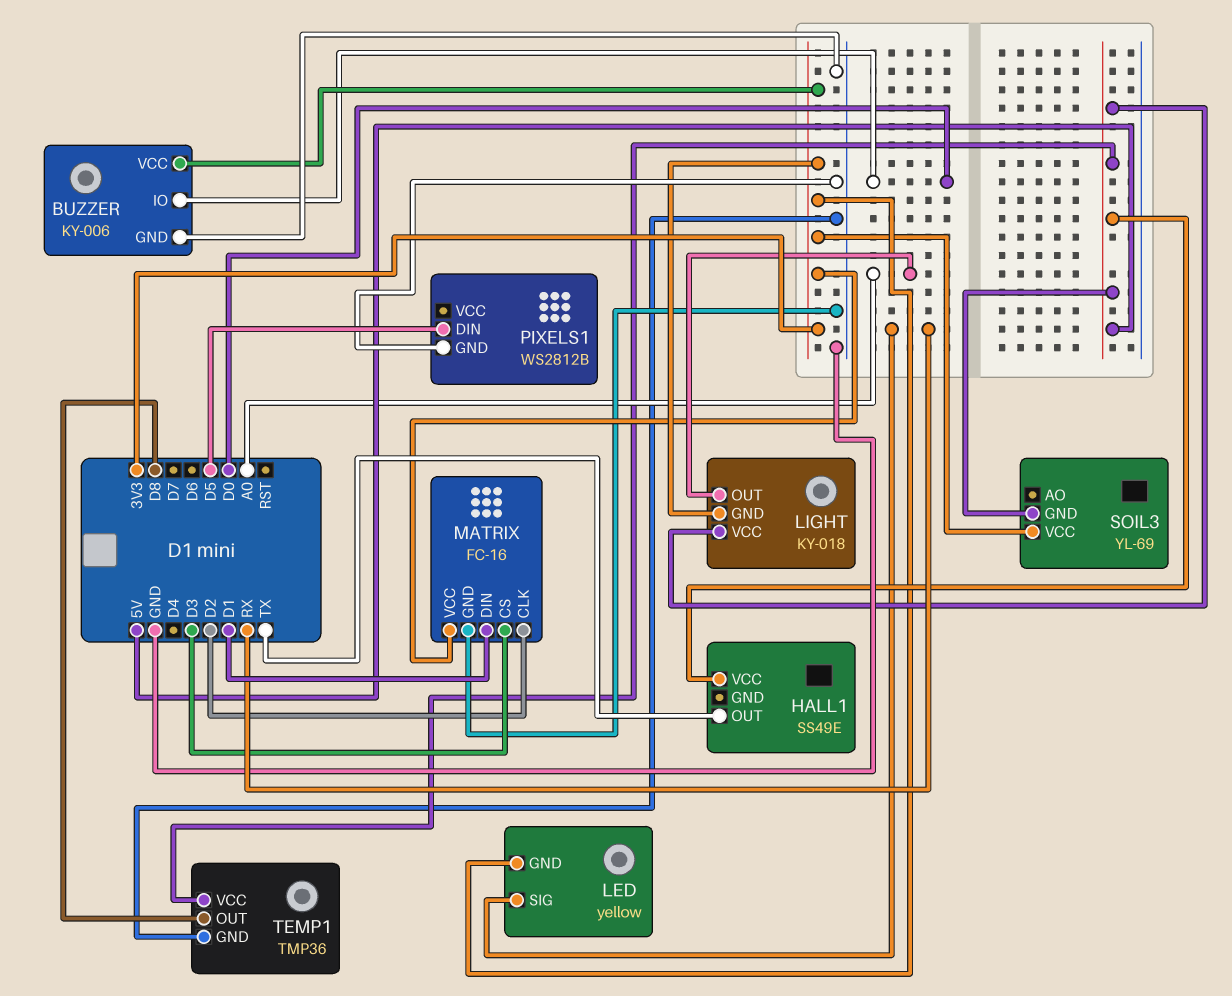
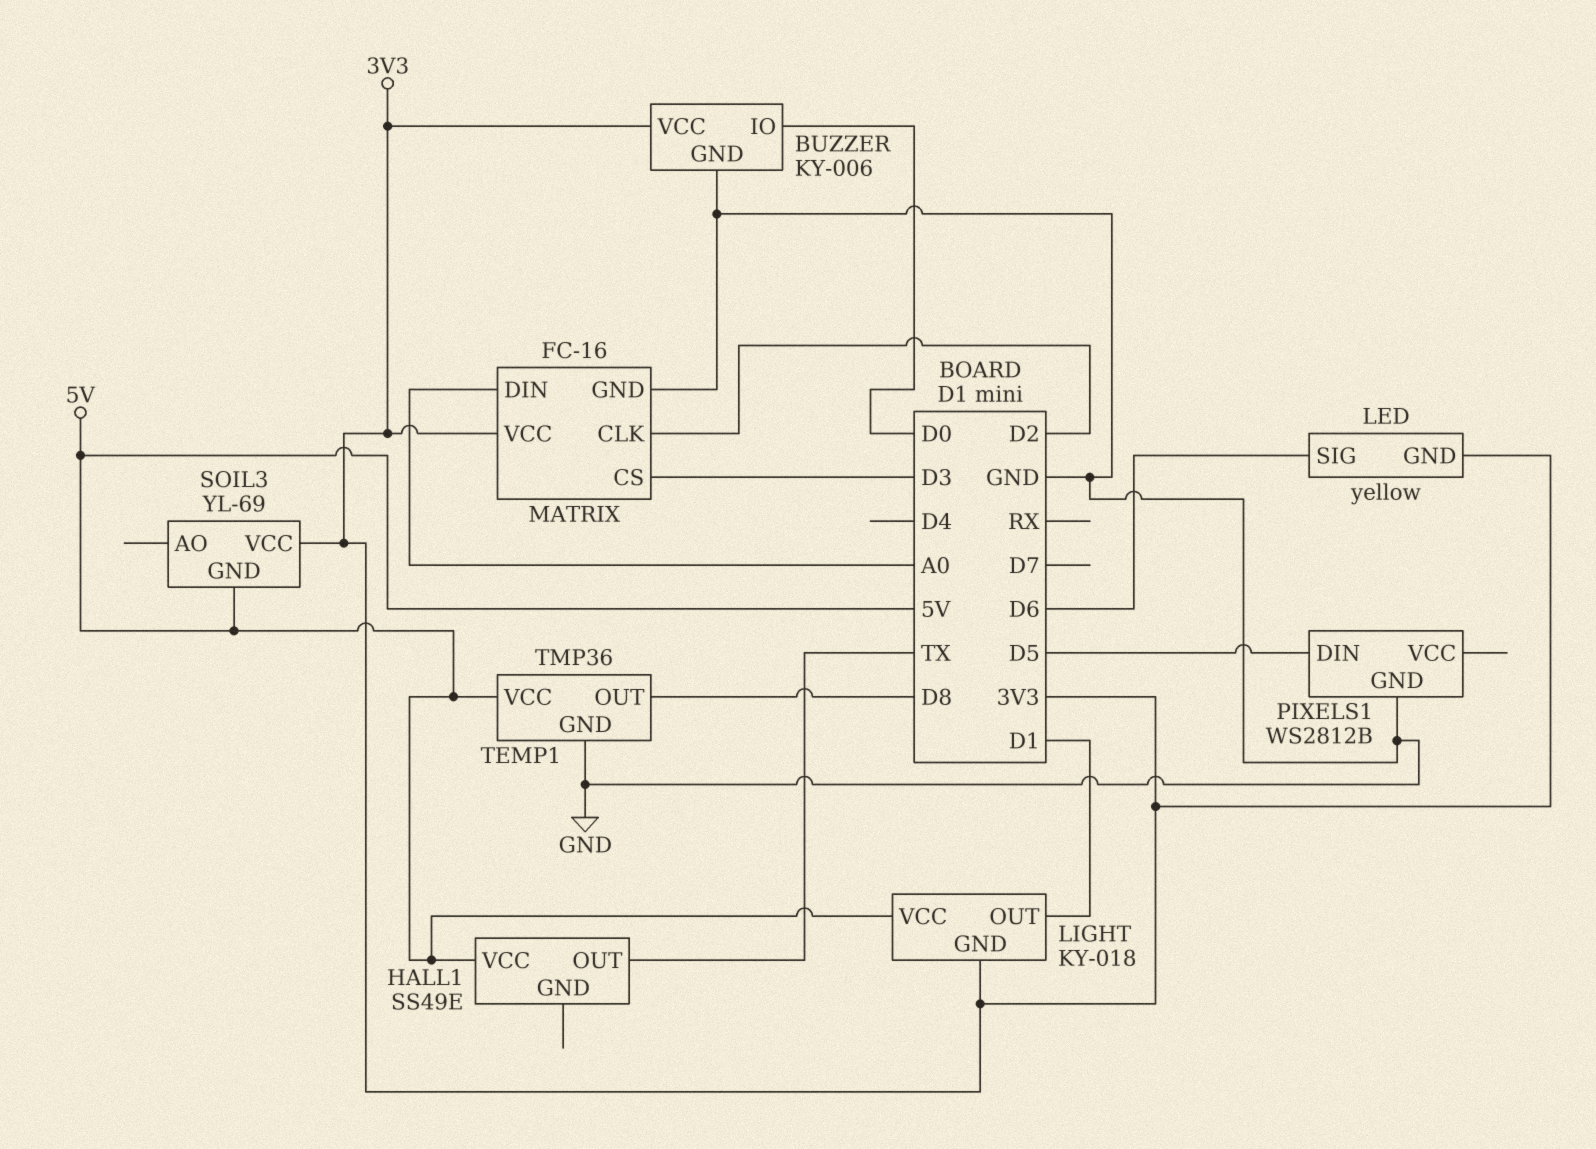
LED pin SIG: RX -> D6
LIGHT pin OUT: A0 -> D1
MATRIX pin DIN: D1 -> A0

